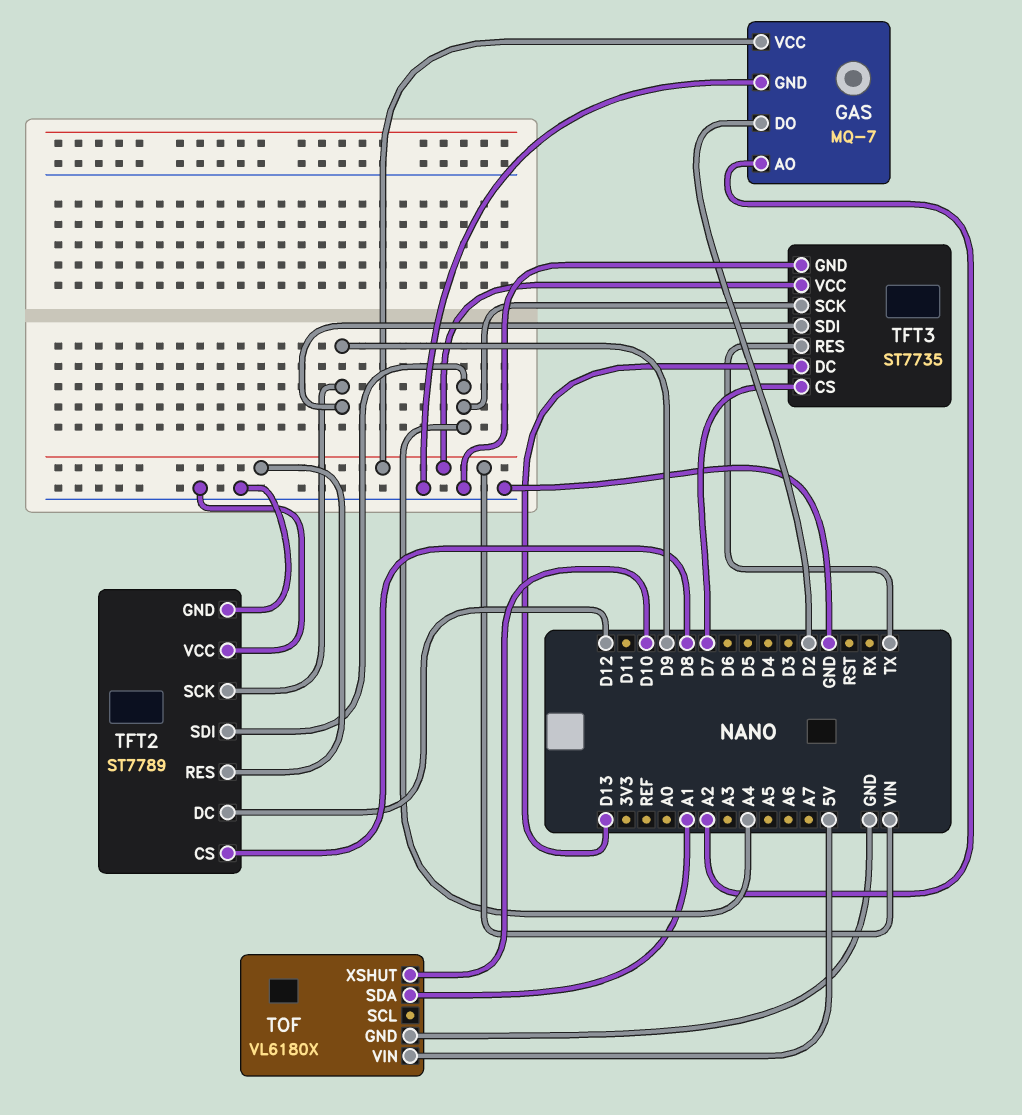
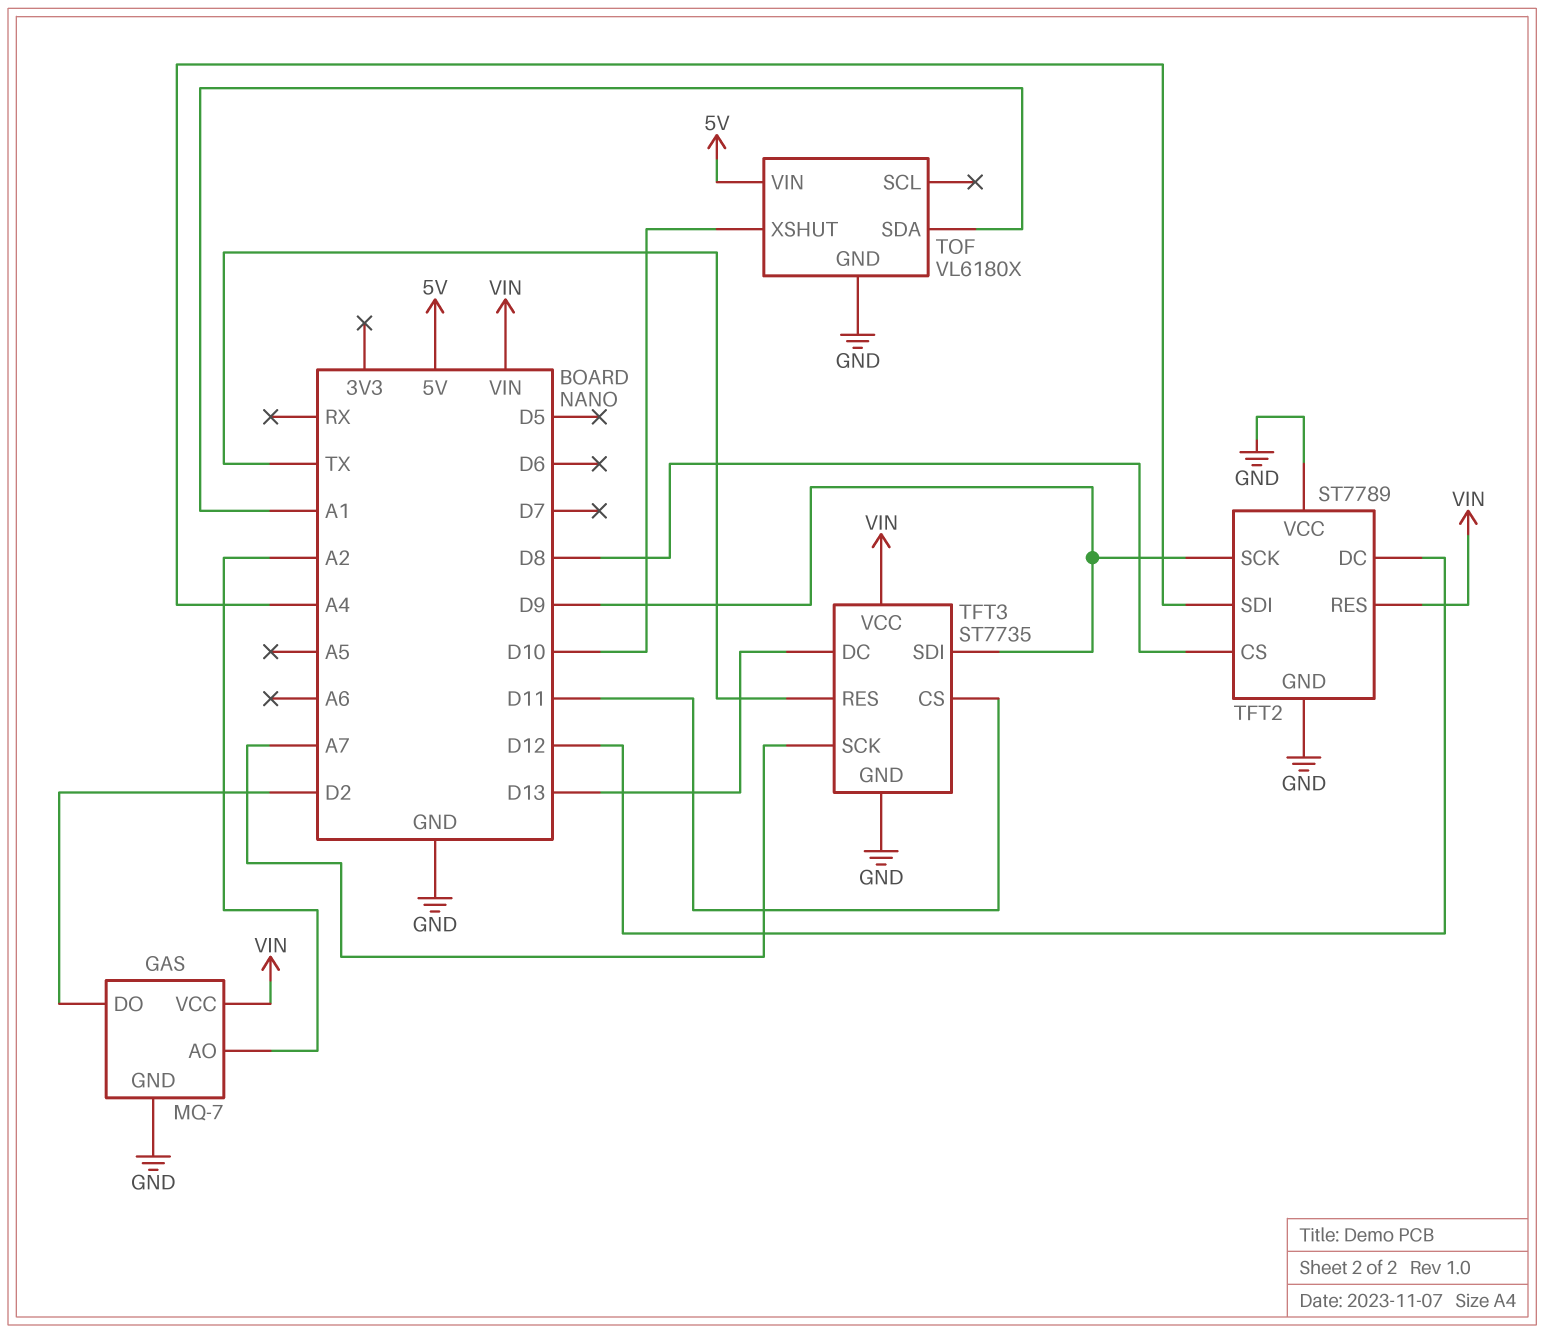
TFT3 pin CS: D7 -> D11
TFT3 pin SCK: A4 -> A7

